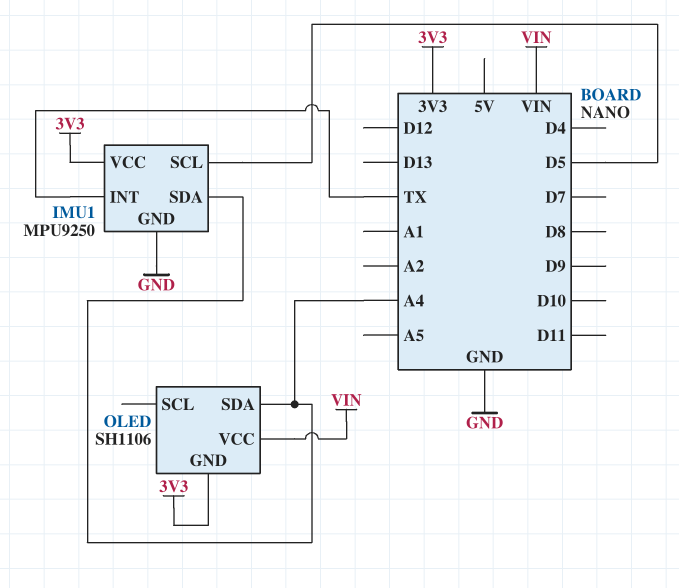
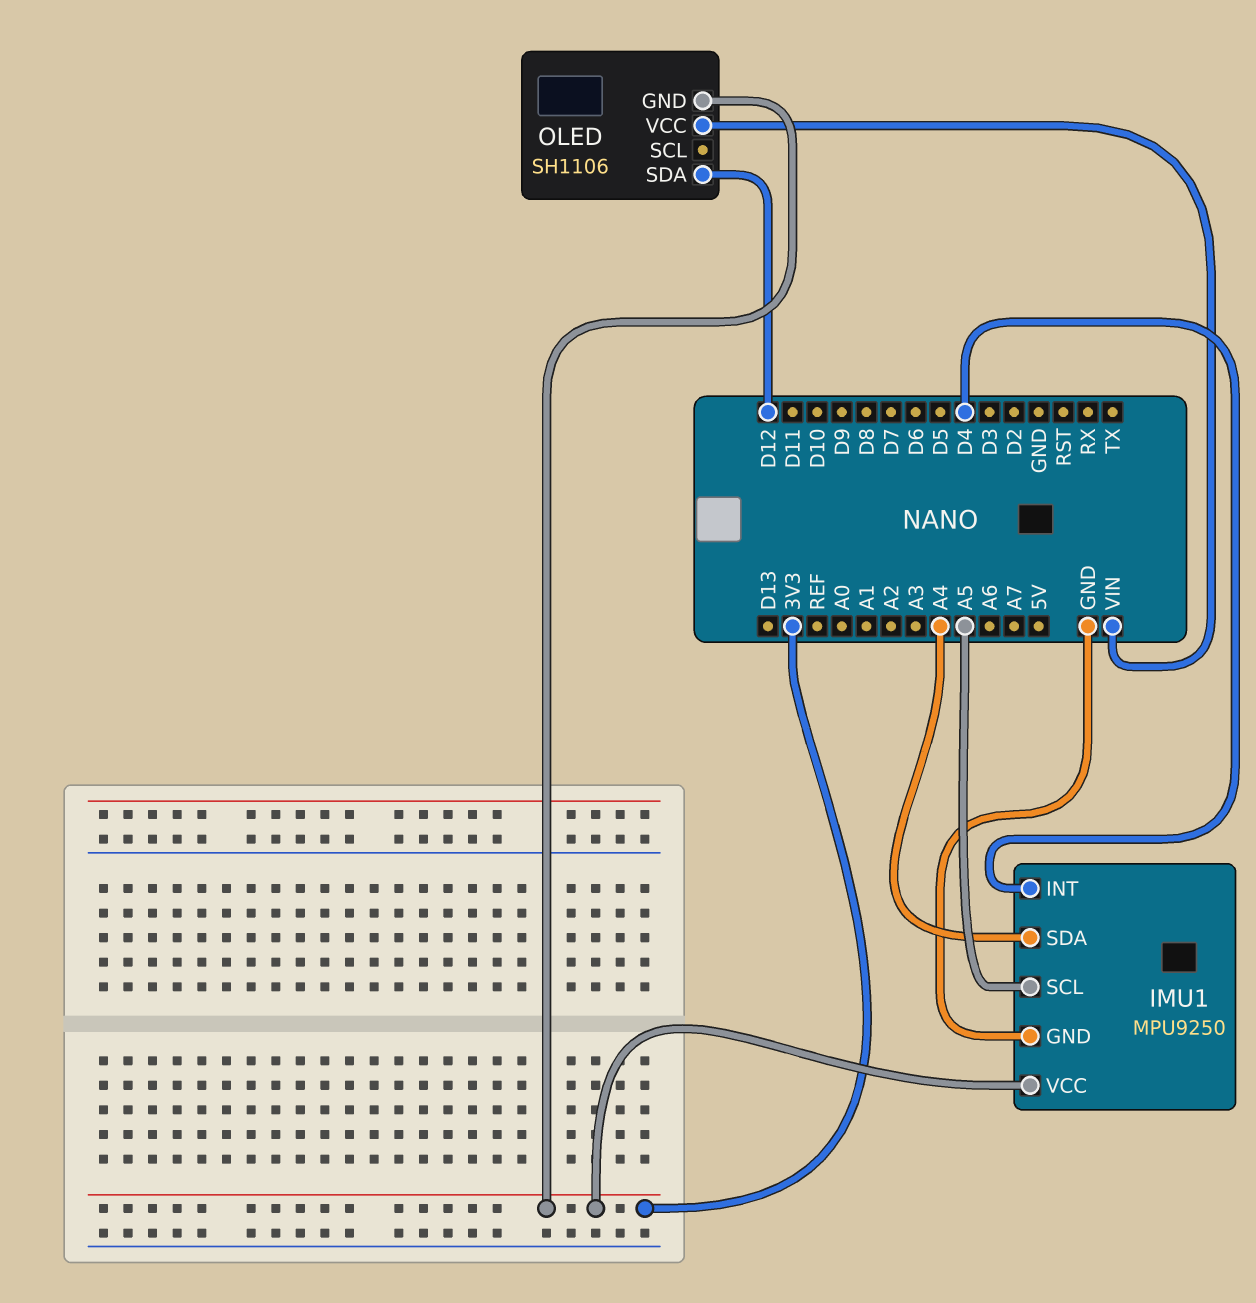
IMU1 pin INT: TX -> D4
IMU1 pin SCL: D5 -> A5
OLED pin SDA: A4 -> D12

